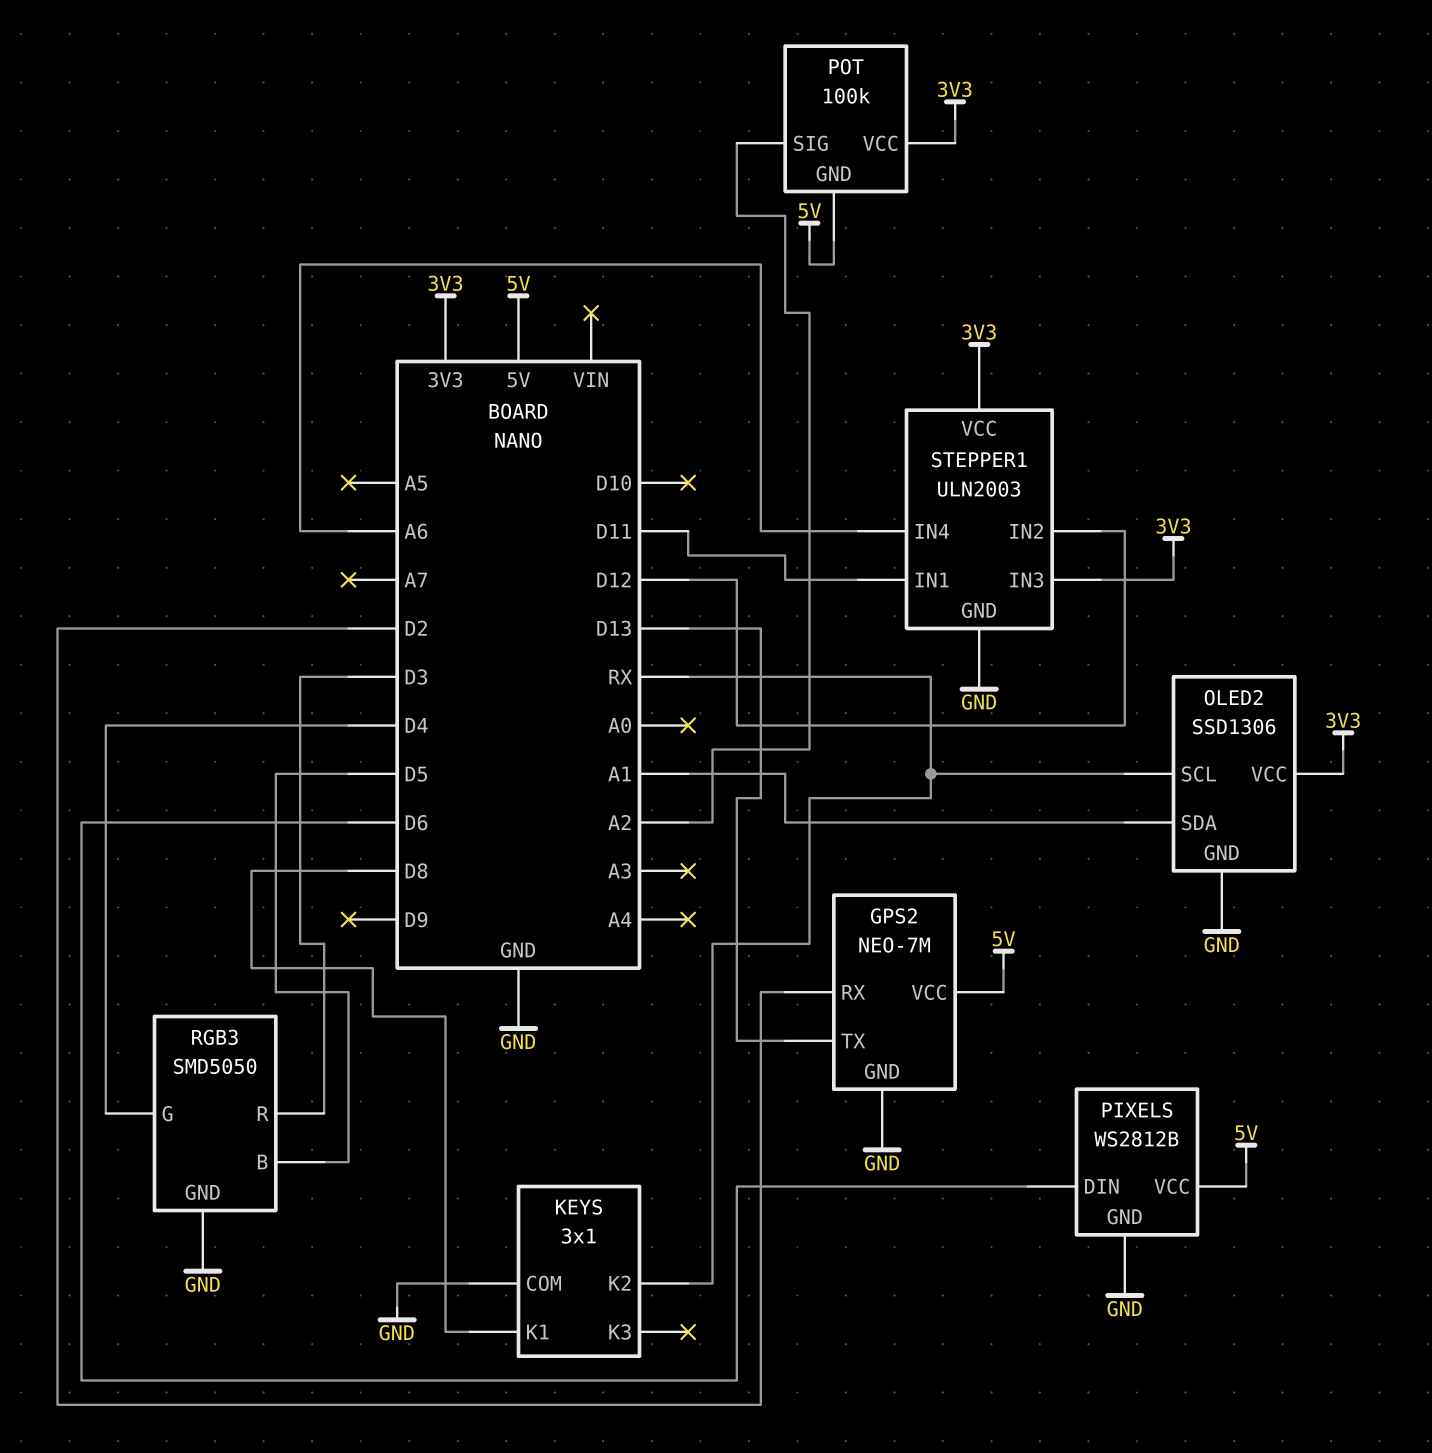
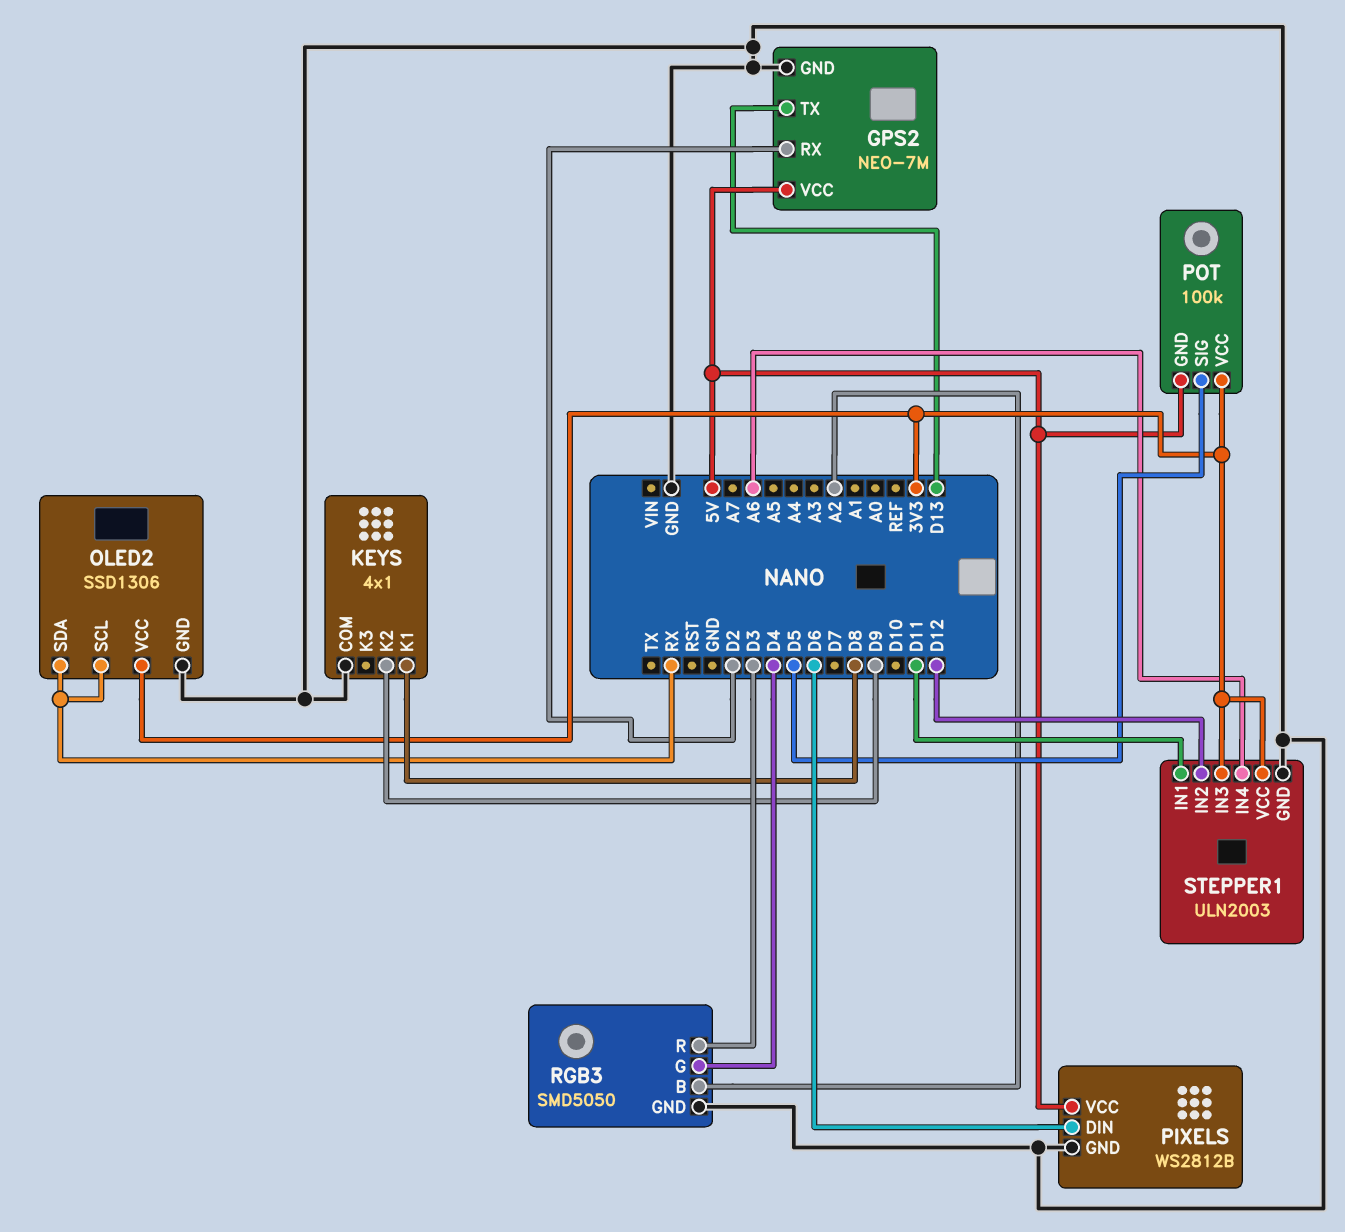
KEYS: 3x1 -> 4x1
KEYS pin K2: RX -> D9
OLED2 pin SDA: A1 -> RX
POT pin SIG: A2 -> D5
RGB3 pin B: D5 -> A2

